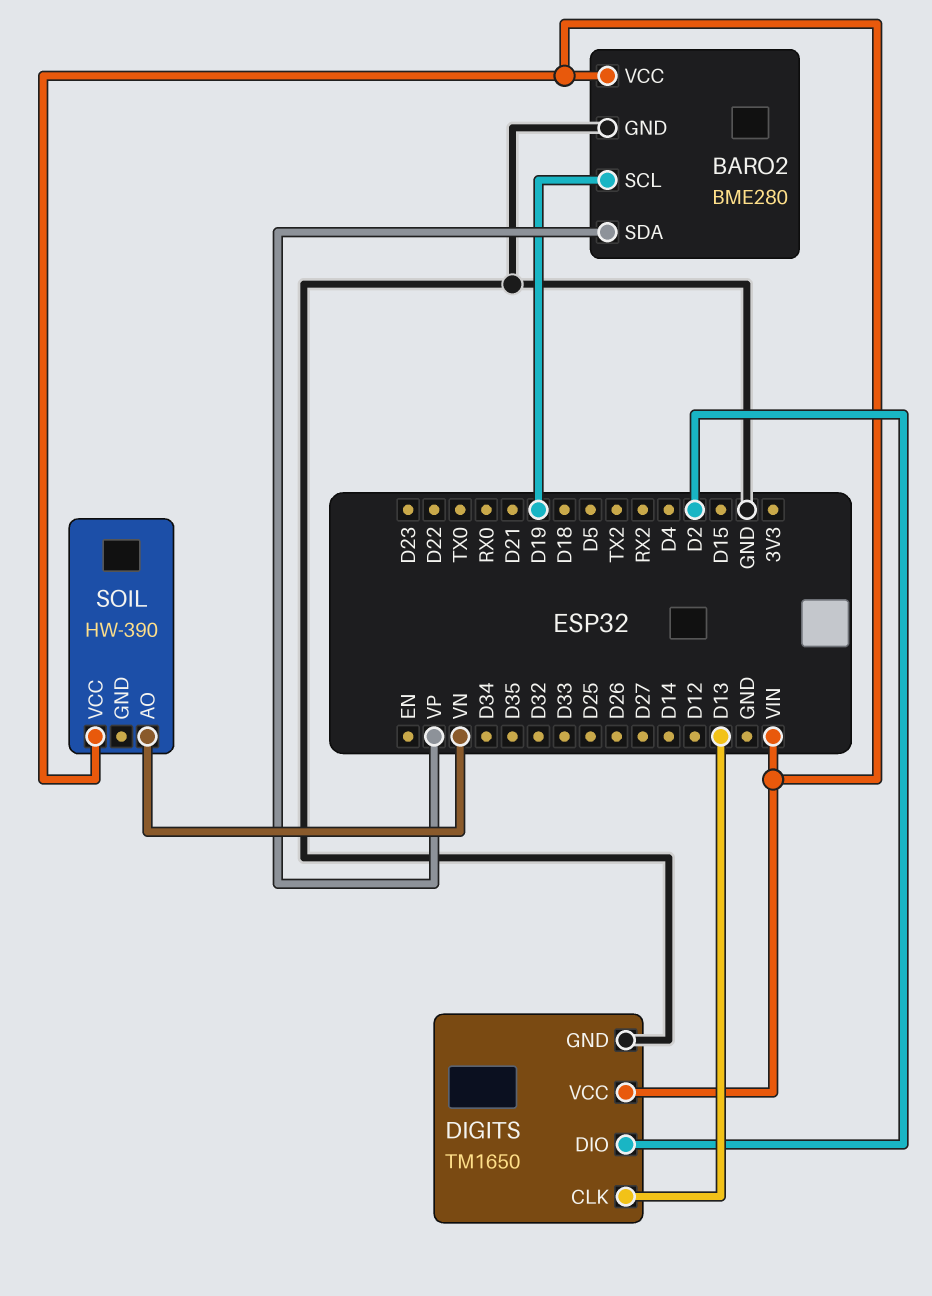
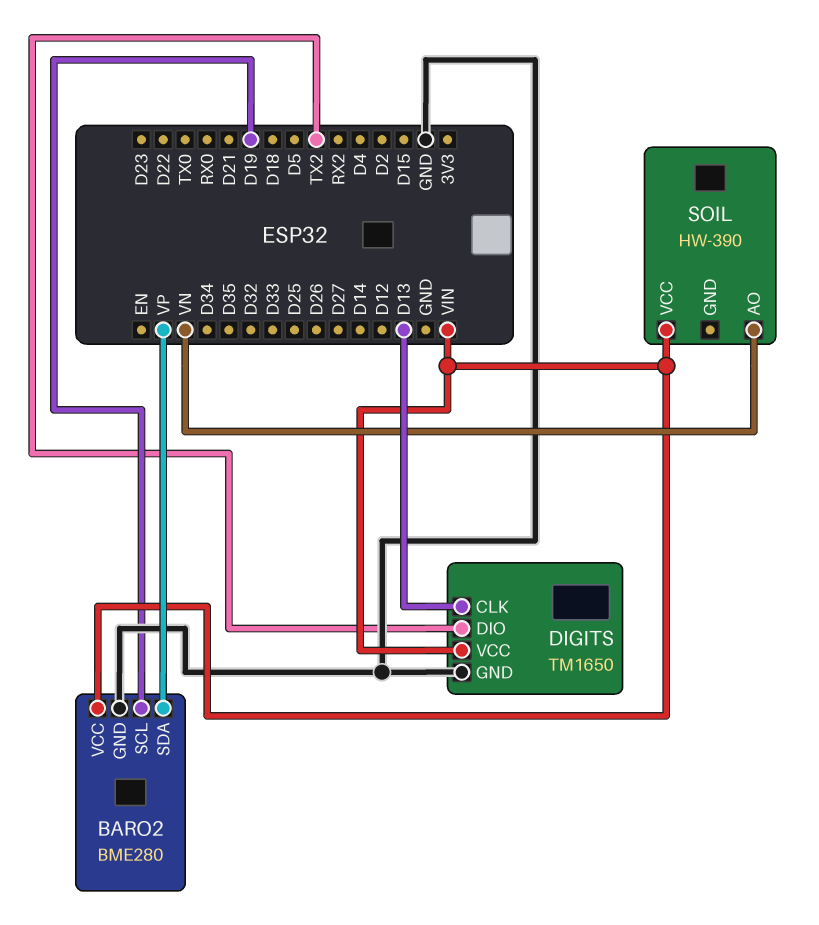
DIGITS pin DIO: D2 -> TX2

